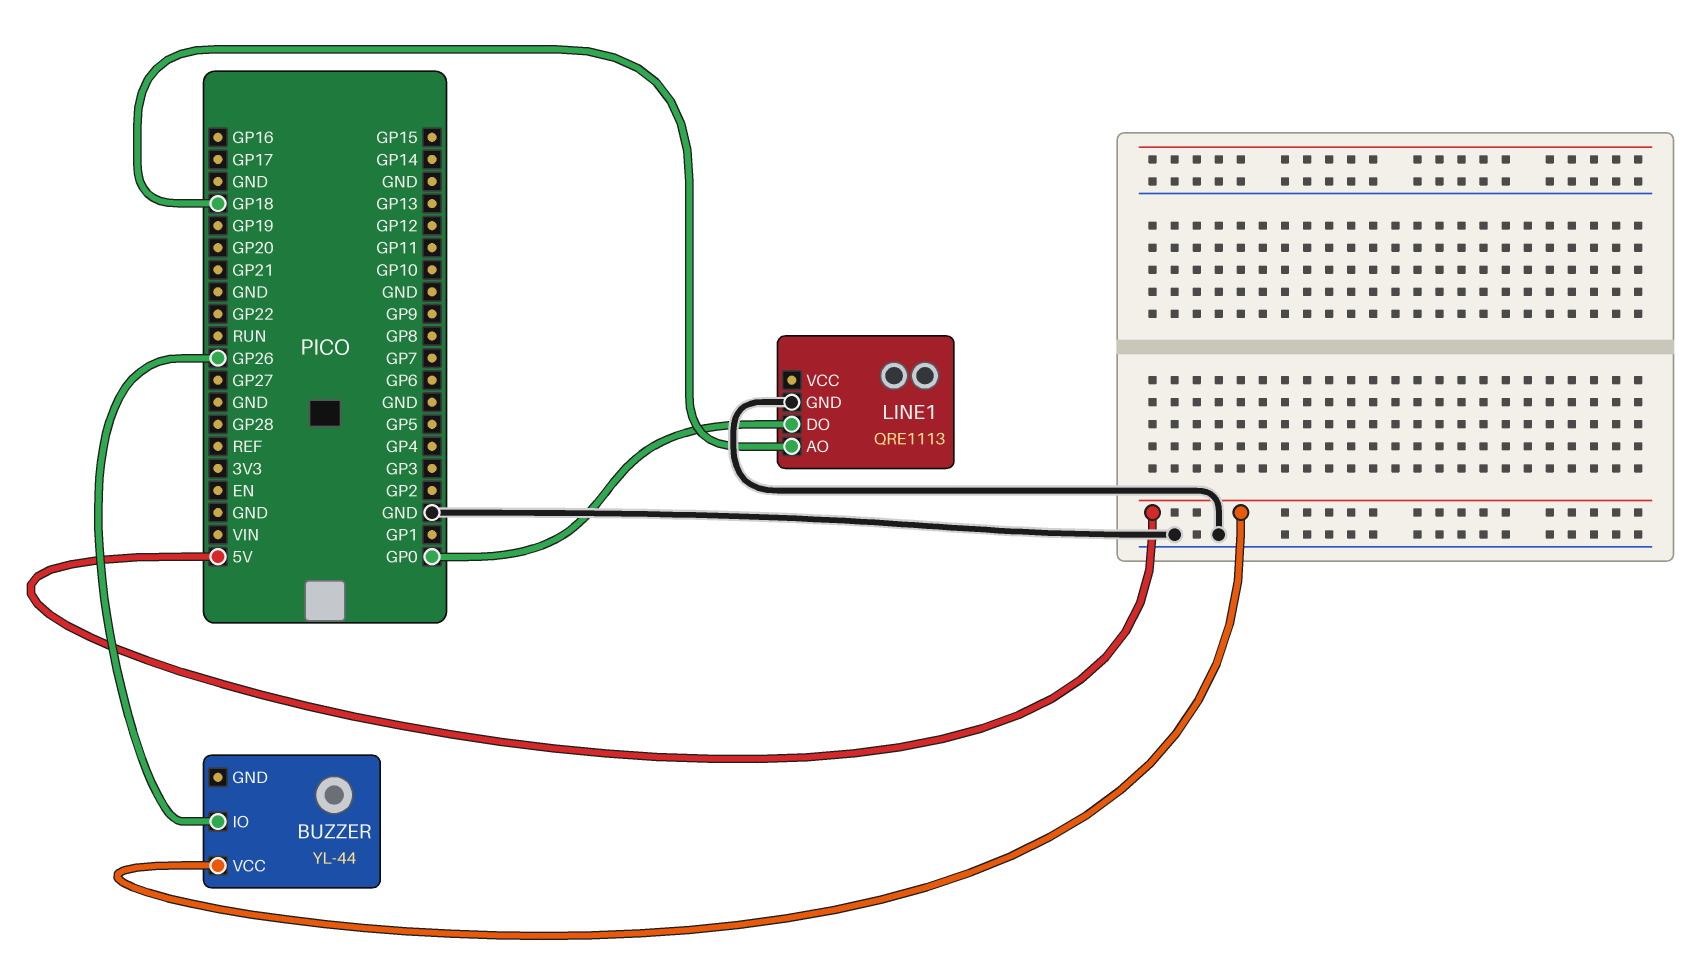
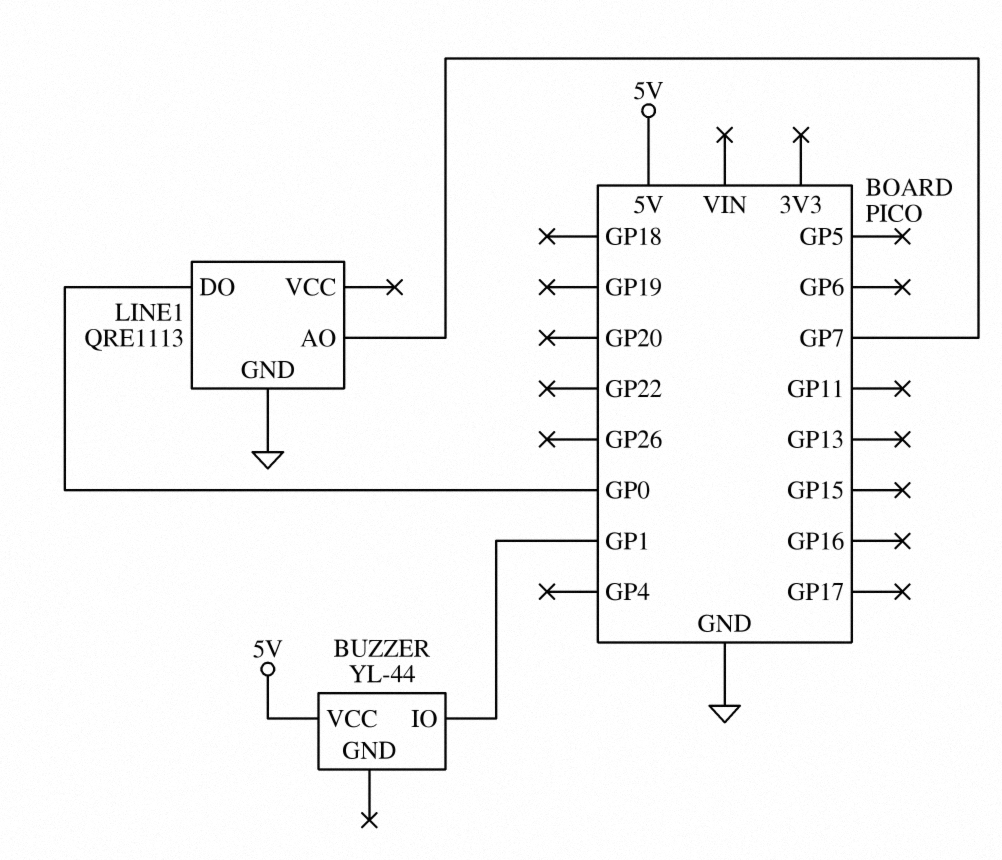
BUZZER pin IO: GP26 -> GP1
LINE1 pin AO: GP18 -> GP7

